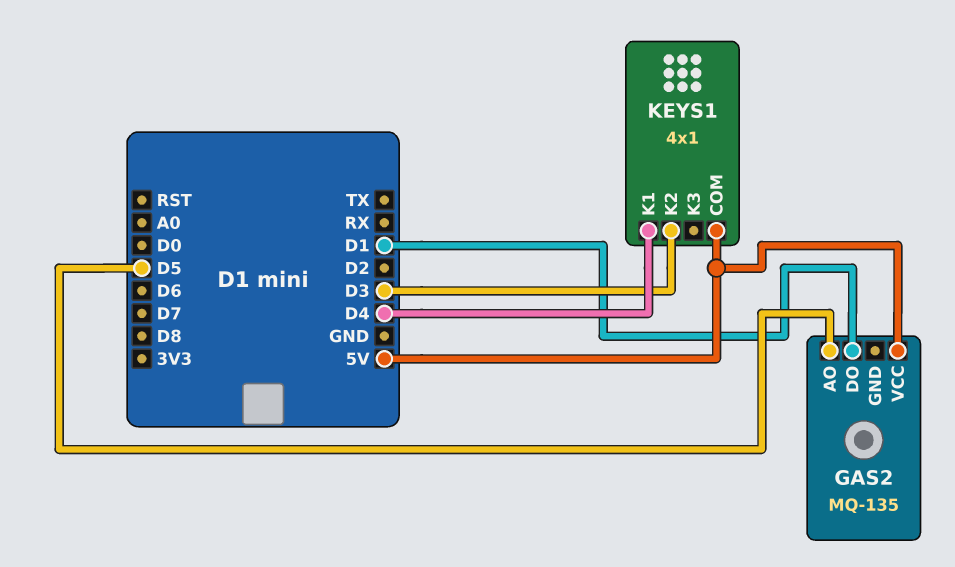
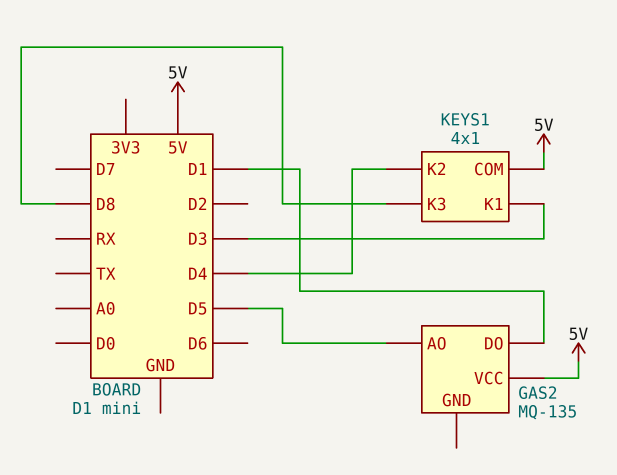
KEYS1 pin K1: D4 -> D3
KEYS1 pin K2: D3 -> D4
KEYS1 pin K3: none -> D8

